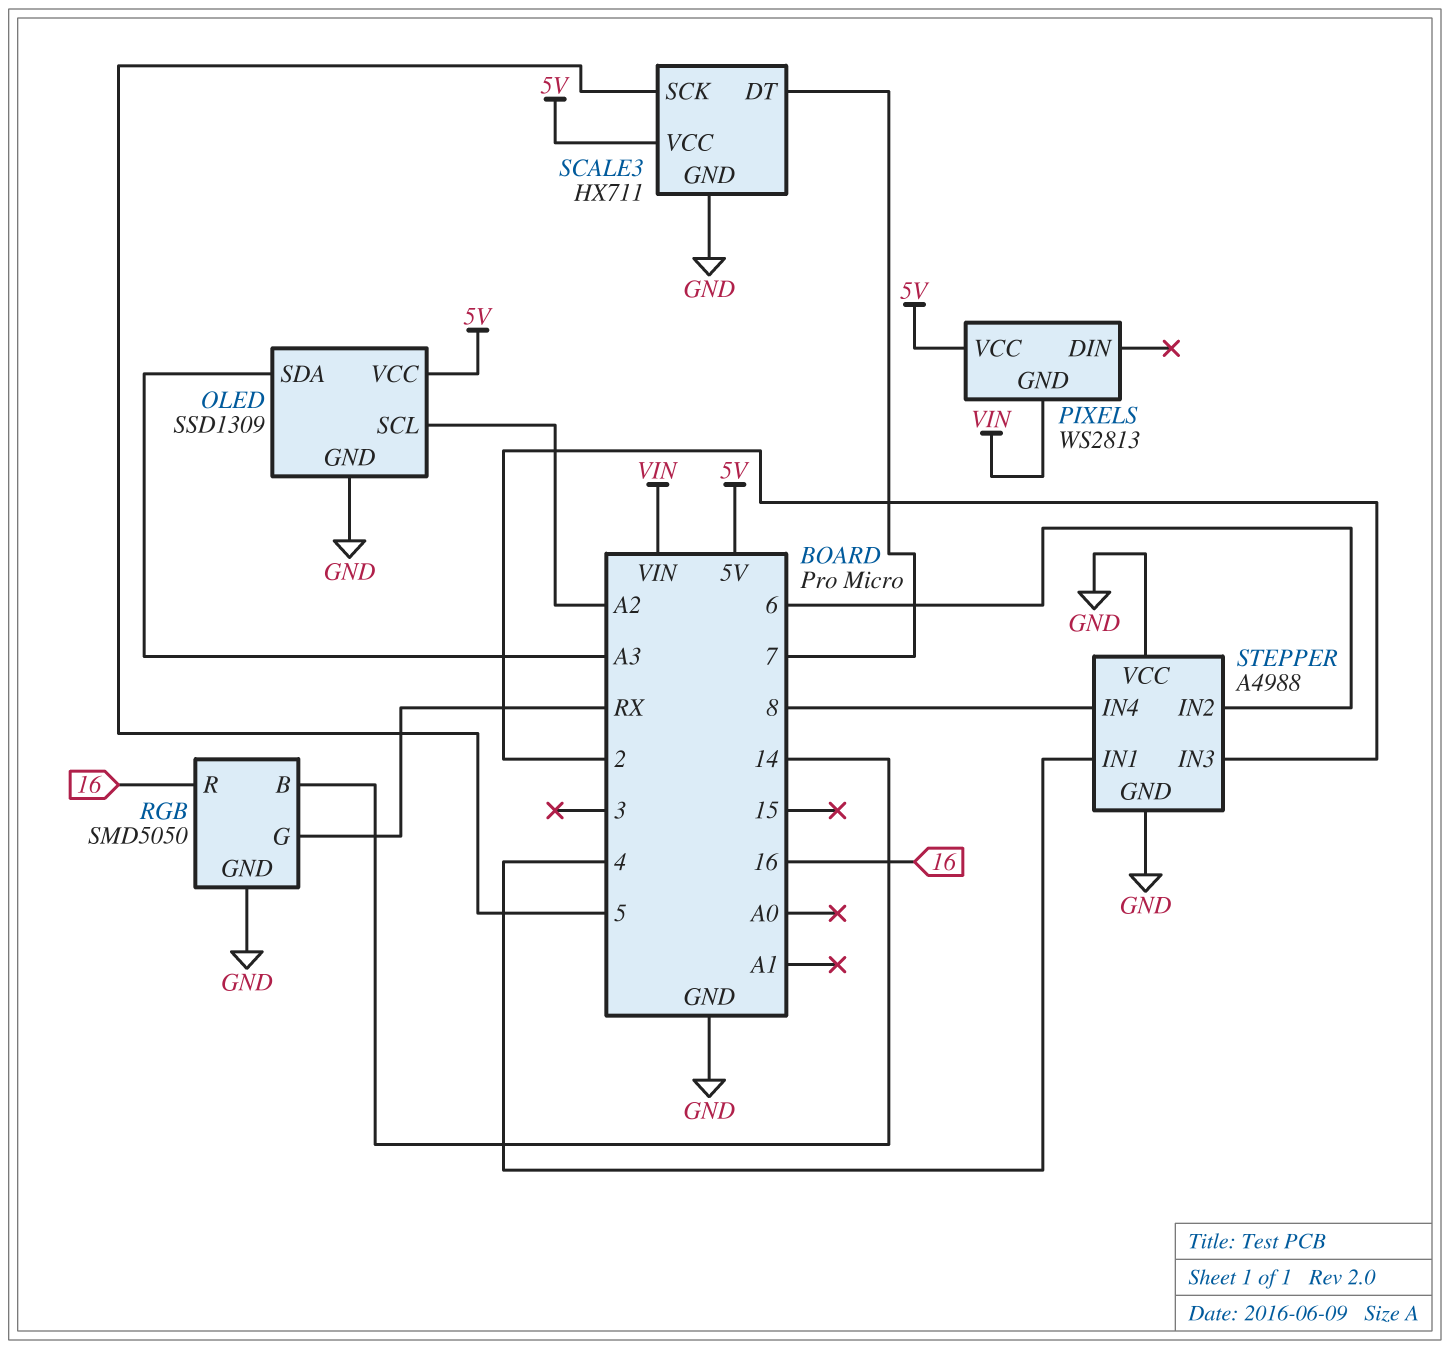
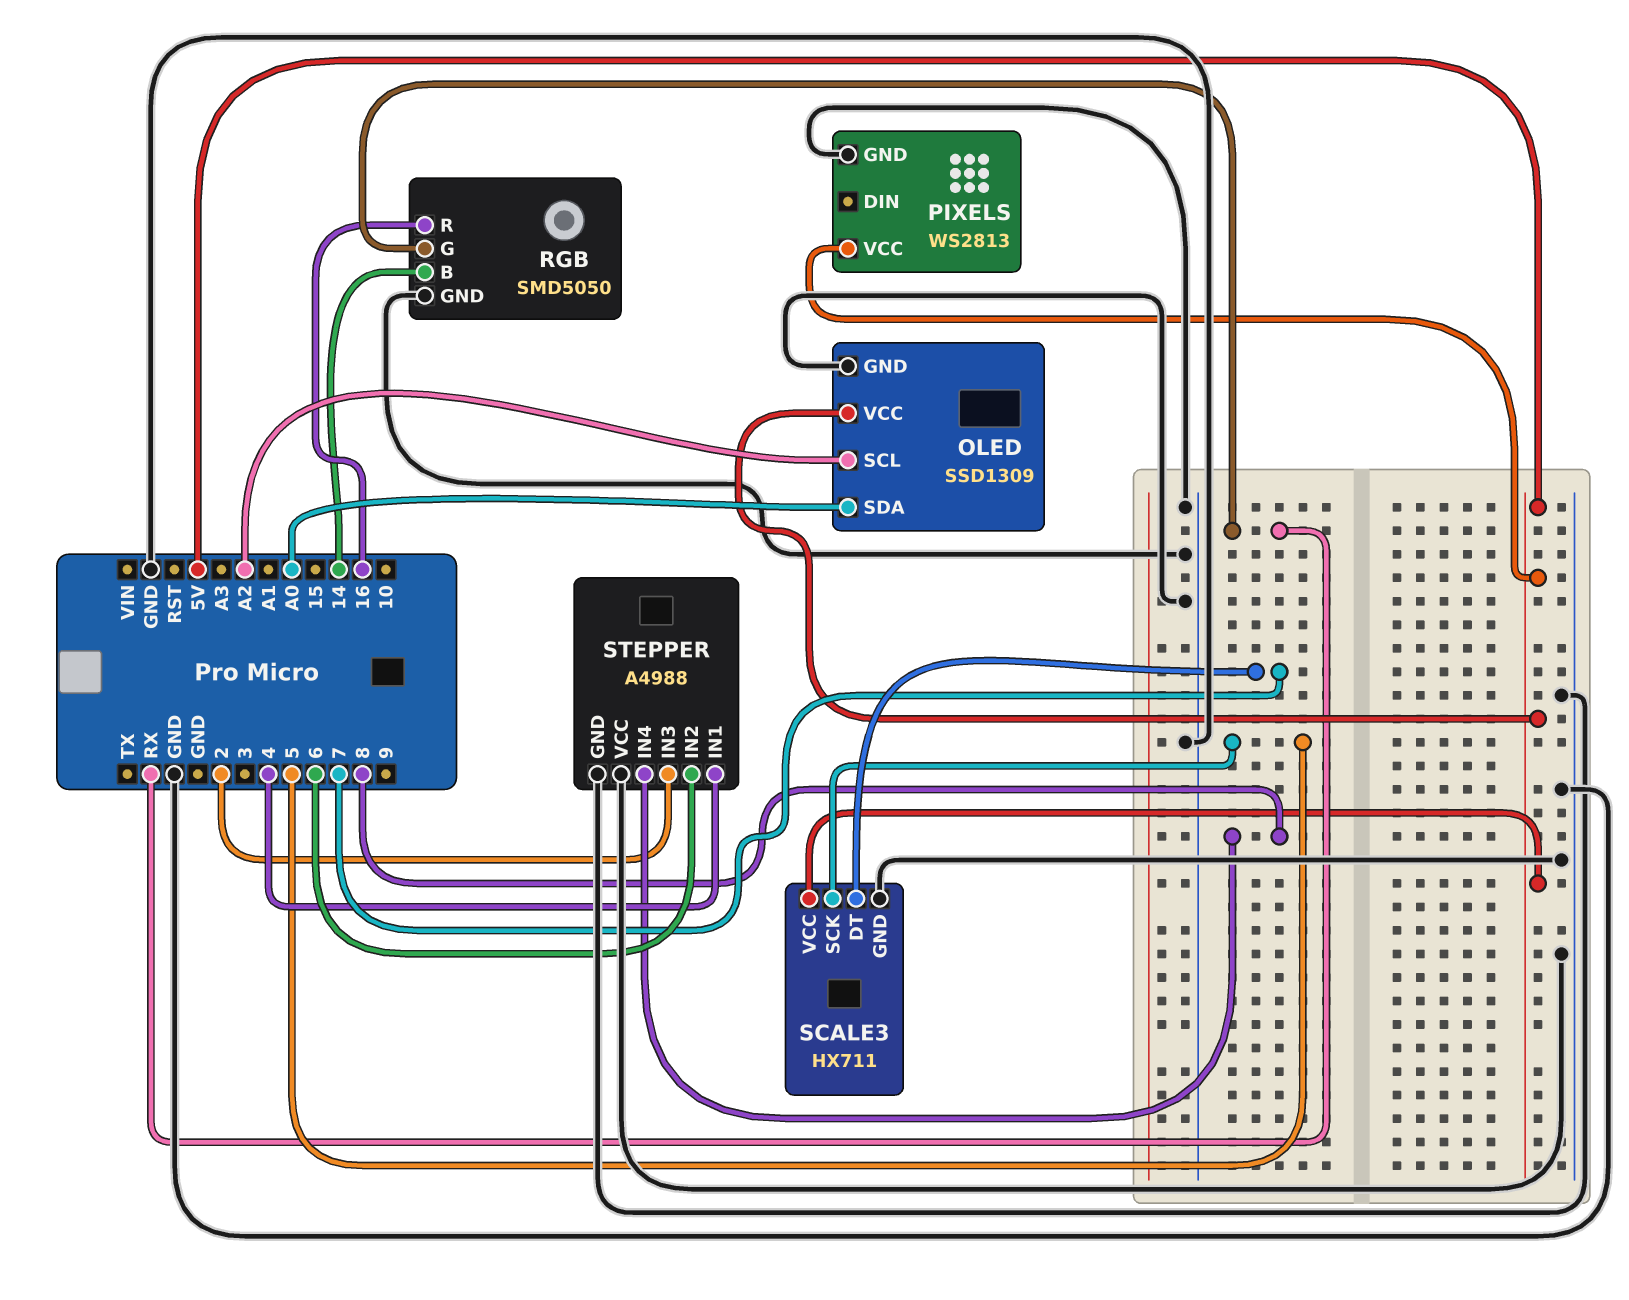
OLED pin SDA: A3 -> A0
PIXELS pin GND: VIN -> GND

